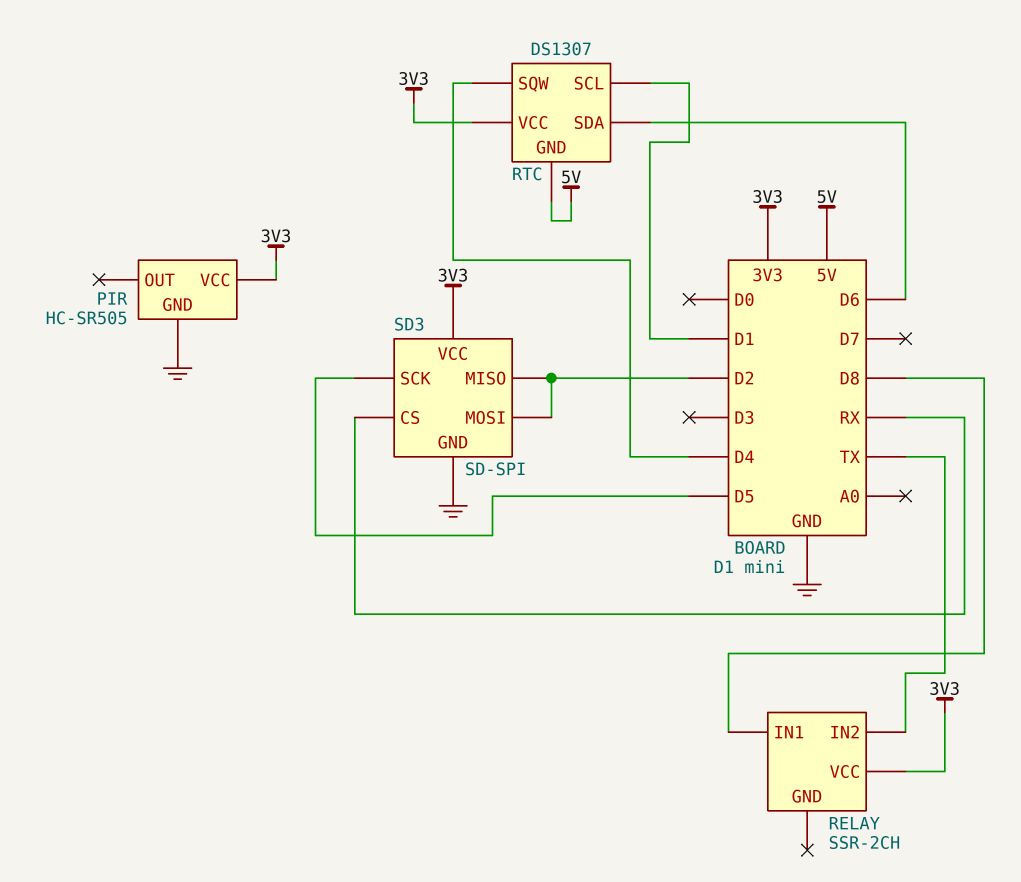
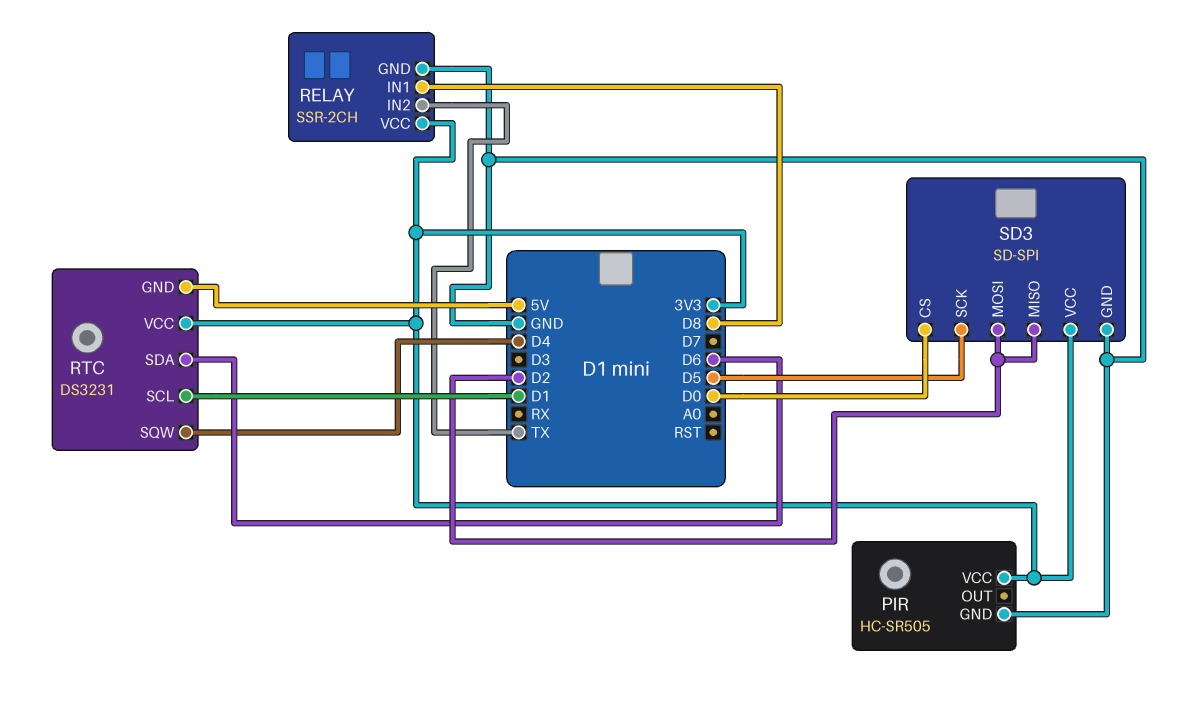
RELAY pin GND: none -> GND
RTC: DS1307 -> DS3231
SD3 pin CS: RX -> D0

